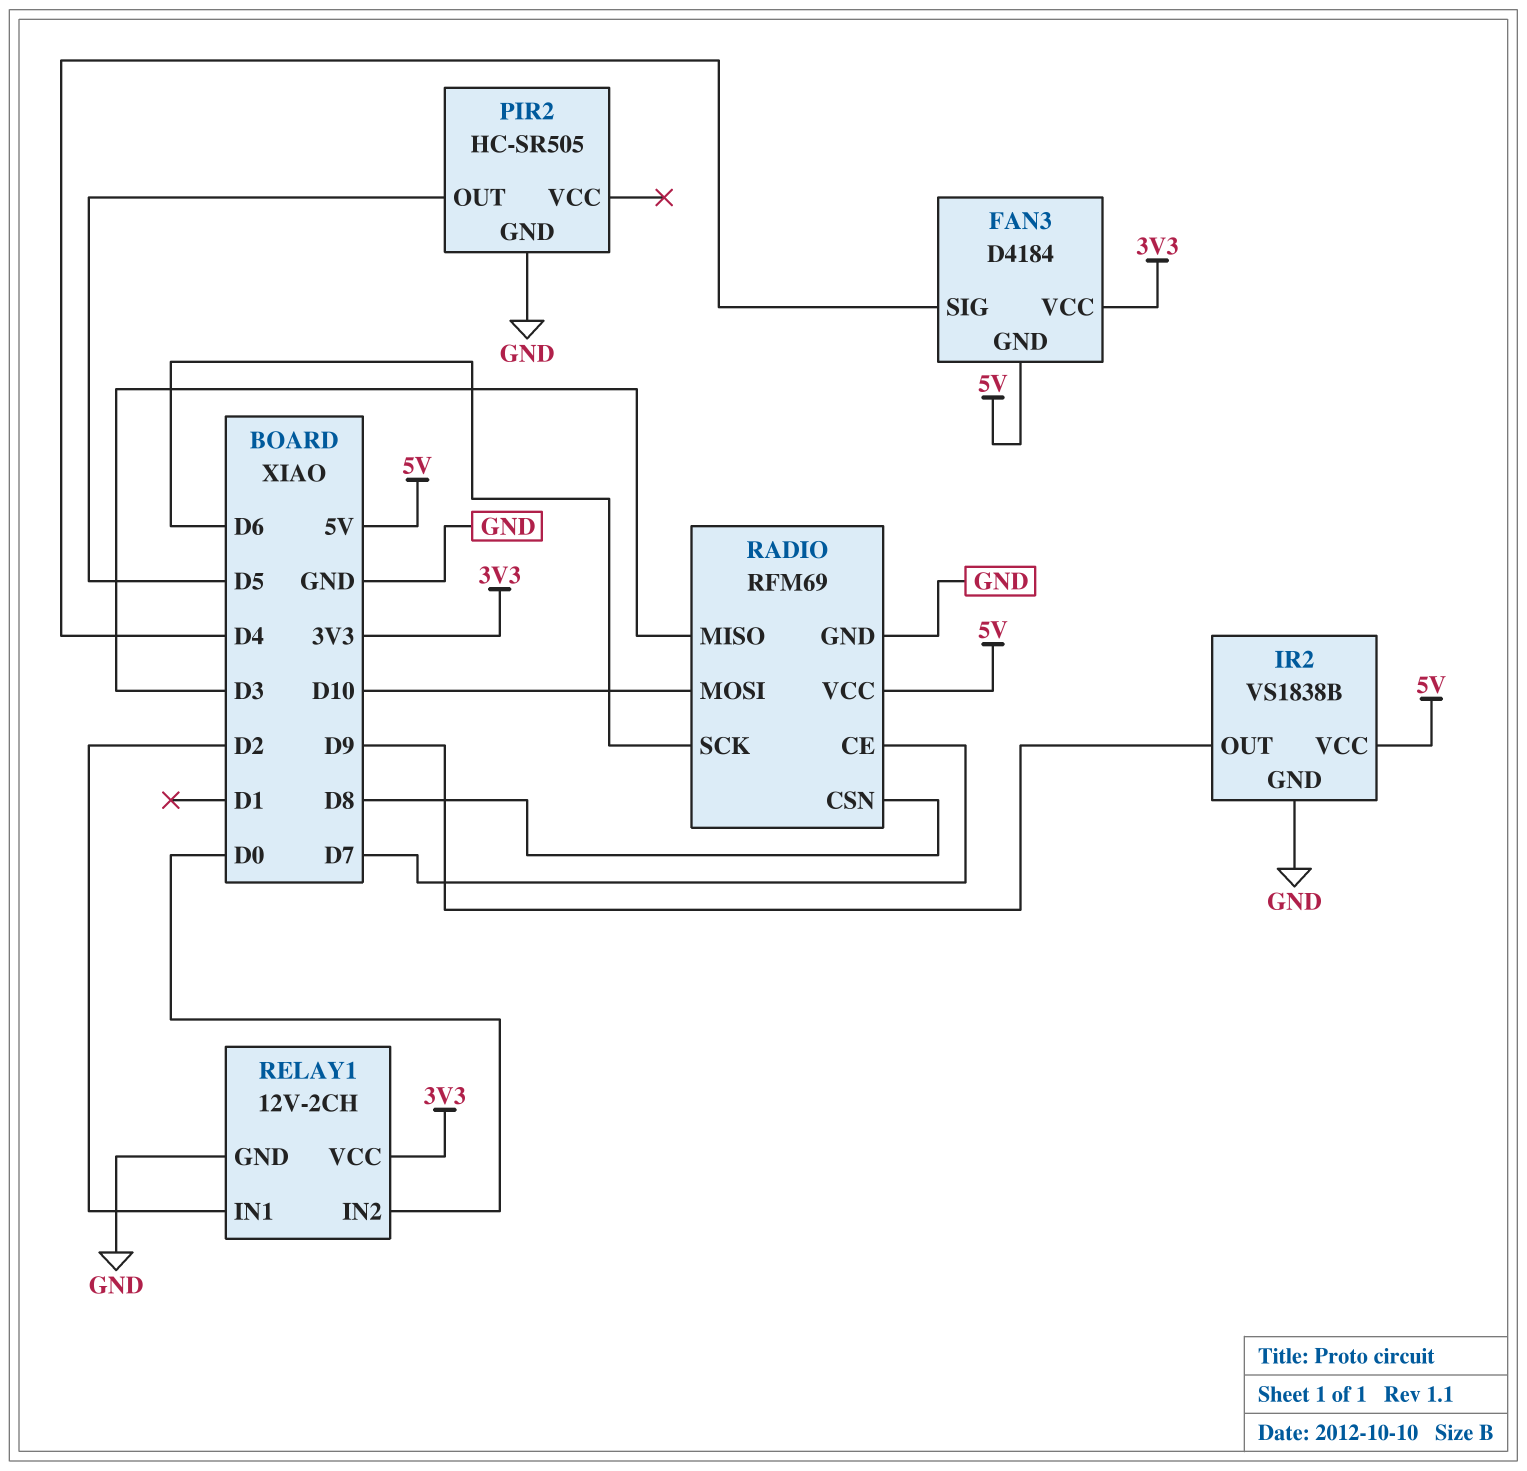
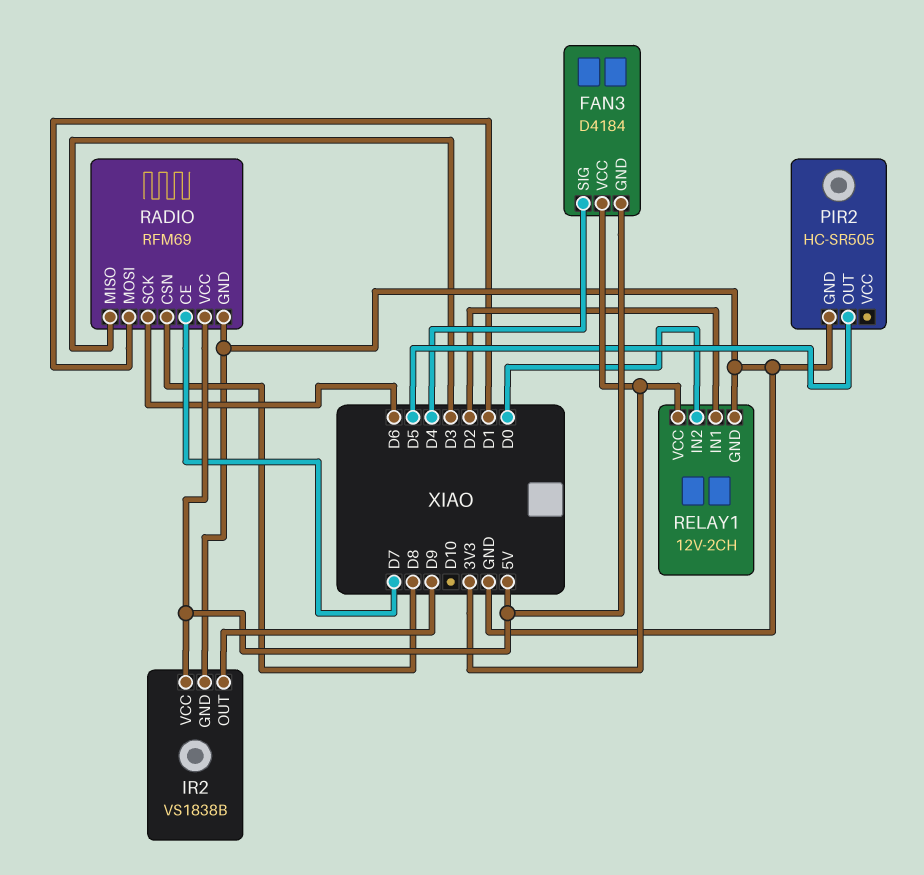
RADIO pin MOSI: D10 -> D1

